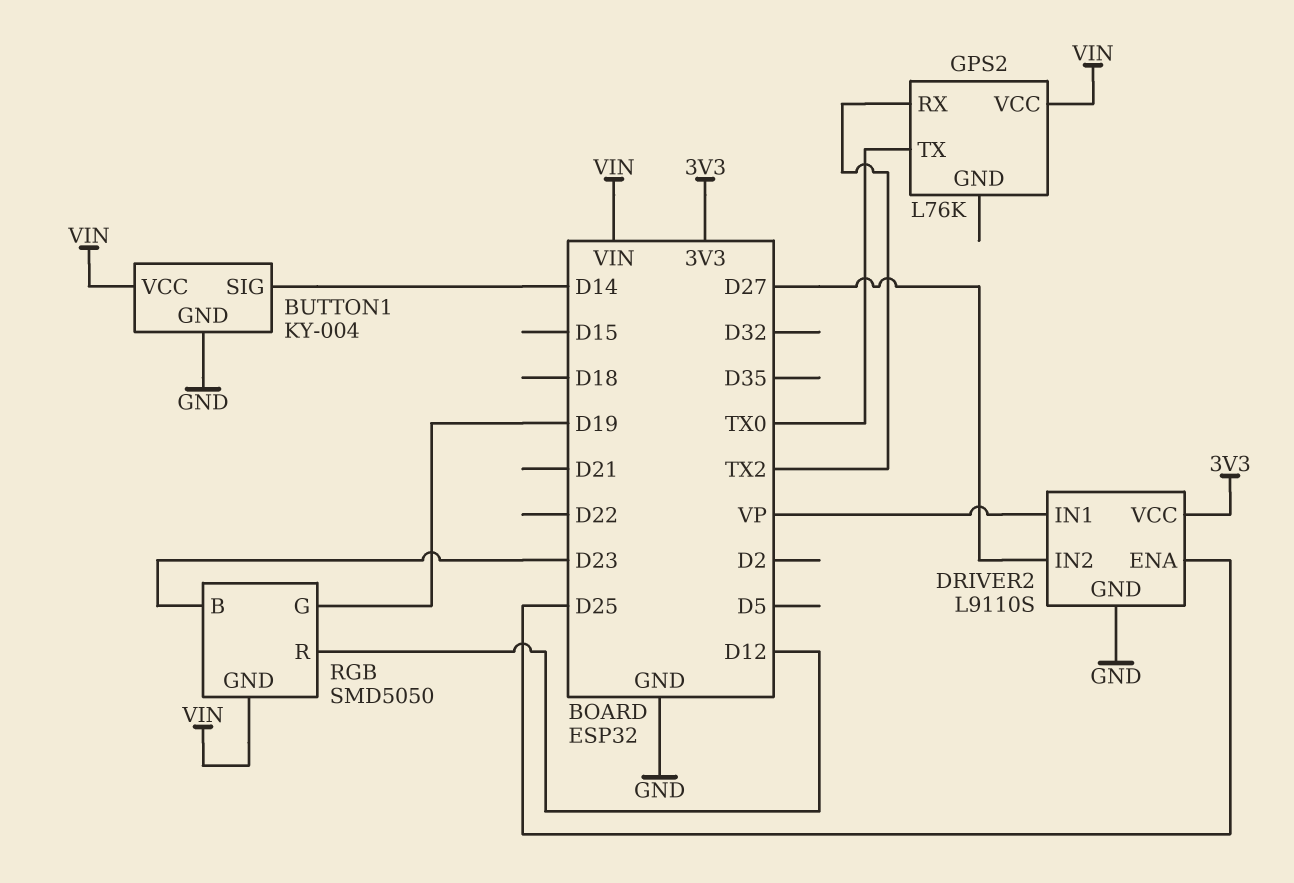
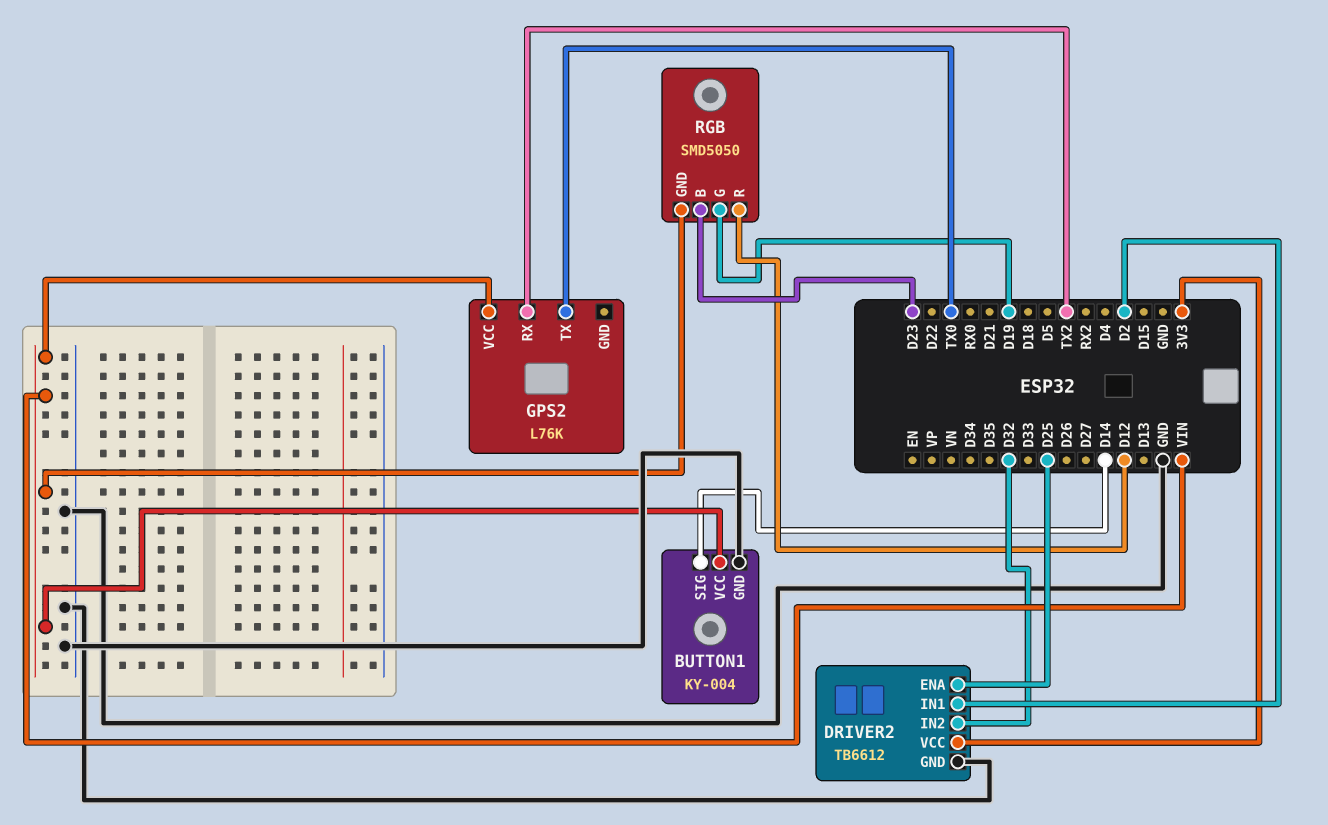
DRIVER2: L9110S -> TB6612
DRIVER2 pin IN1: VP -> D2
DRIVER2 pin IN2: D27 -> D32

